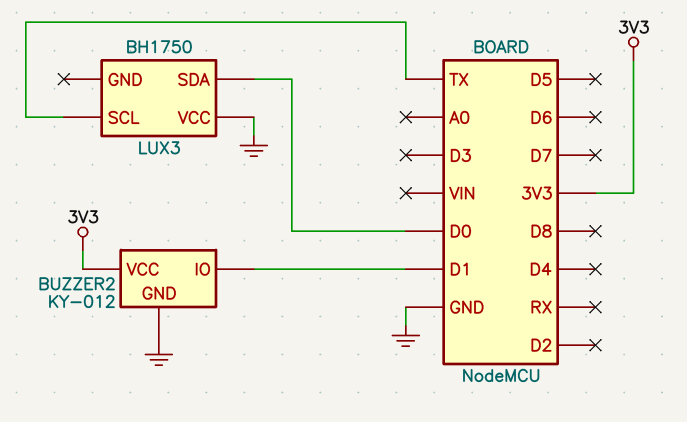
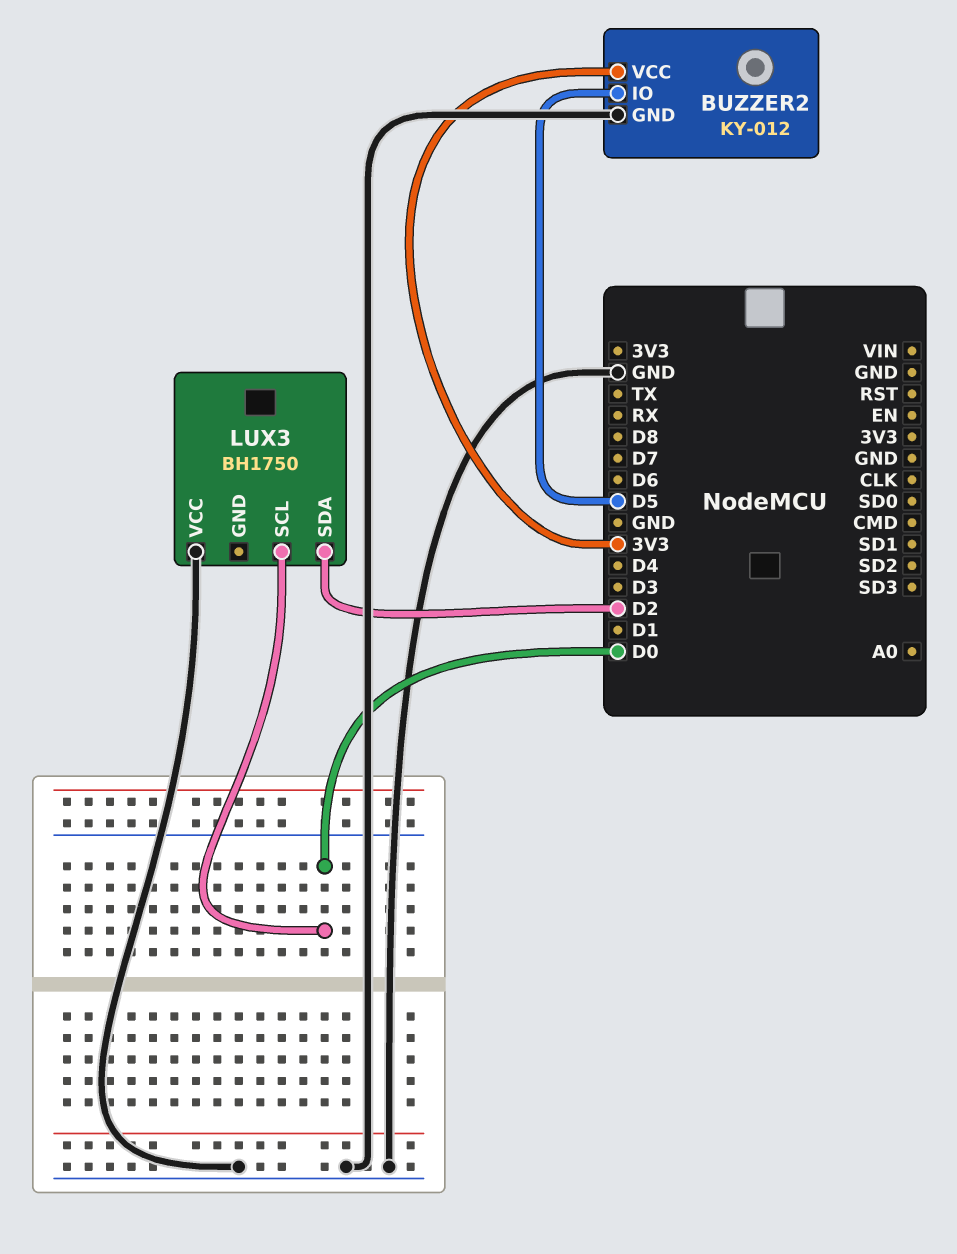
BUZZER2 pin IO: D1 -> D5
LUX3 pin SCL: TX -> D0
LUX3 pin SDA: D0 -> D2

